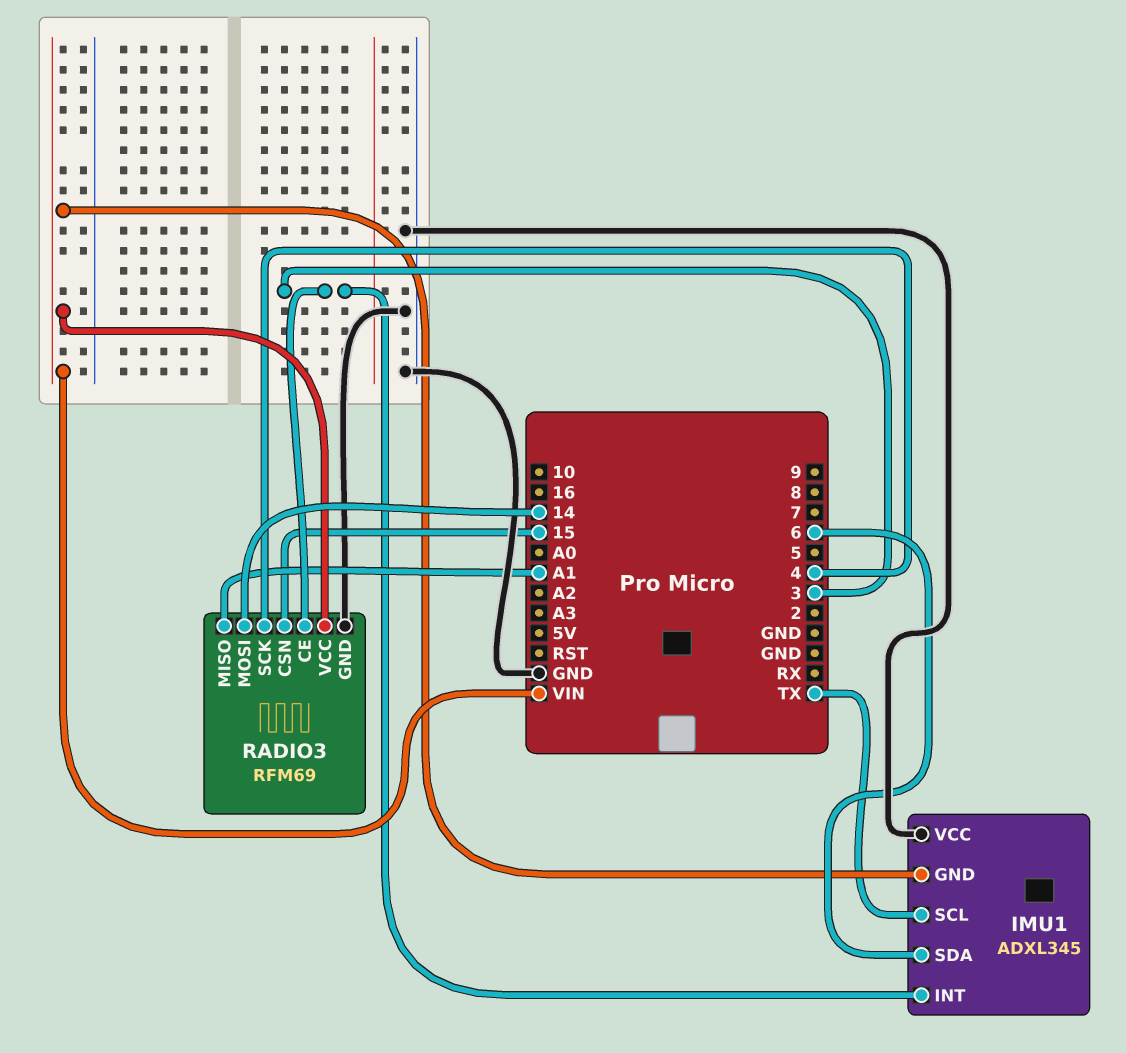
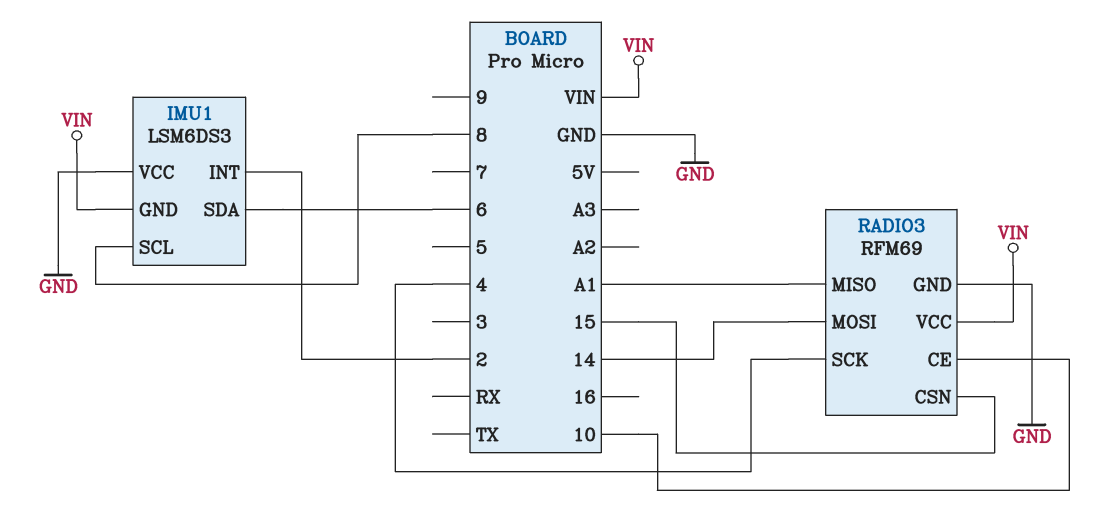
IMU1: ADXL345 -> LSM6DS3
IMU1 pin INT: 3 -> 2
IMU1 pin SCL: TX -> 8
RADIO3 pin CE: 3 -> 10

